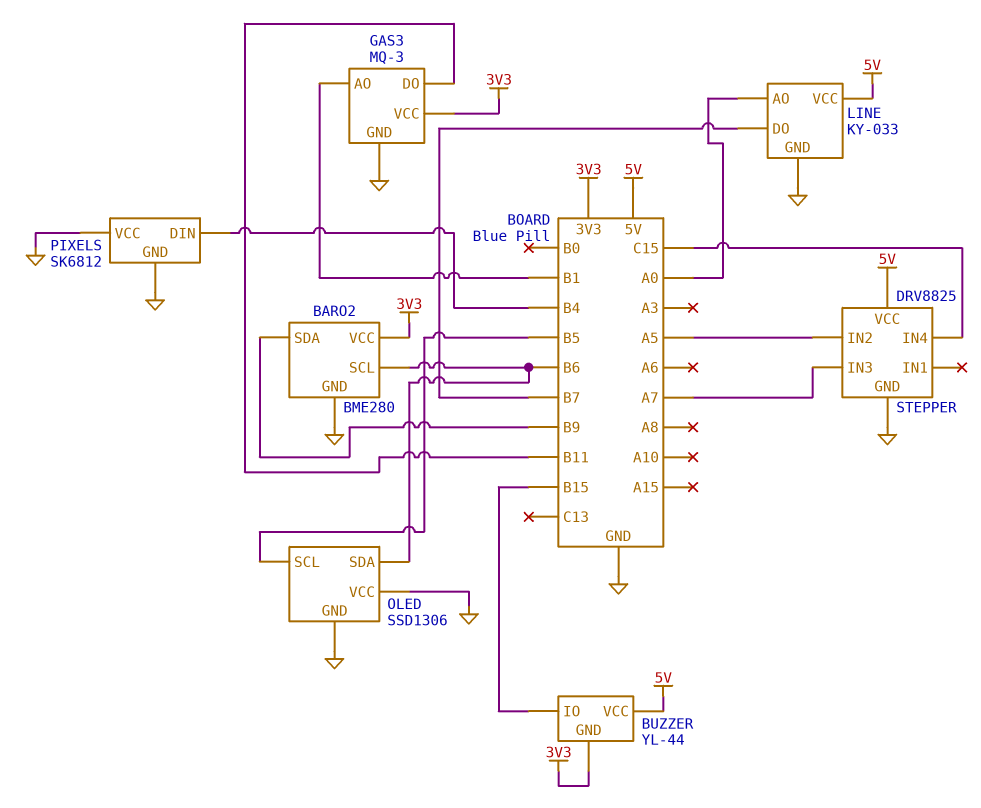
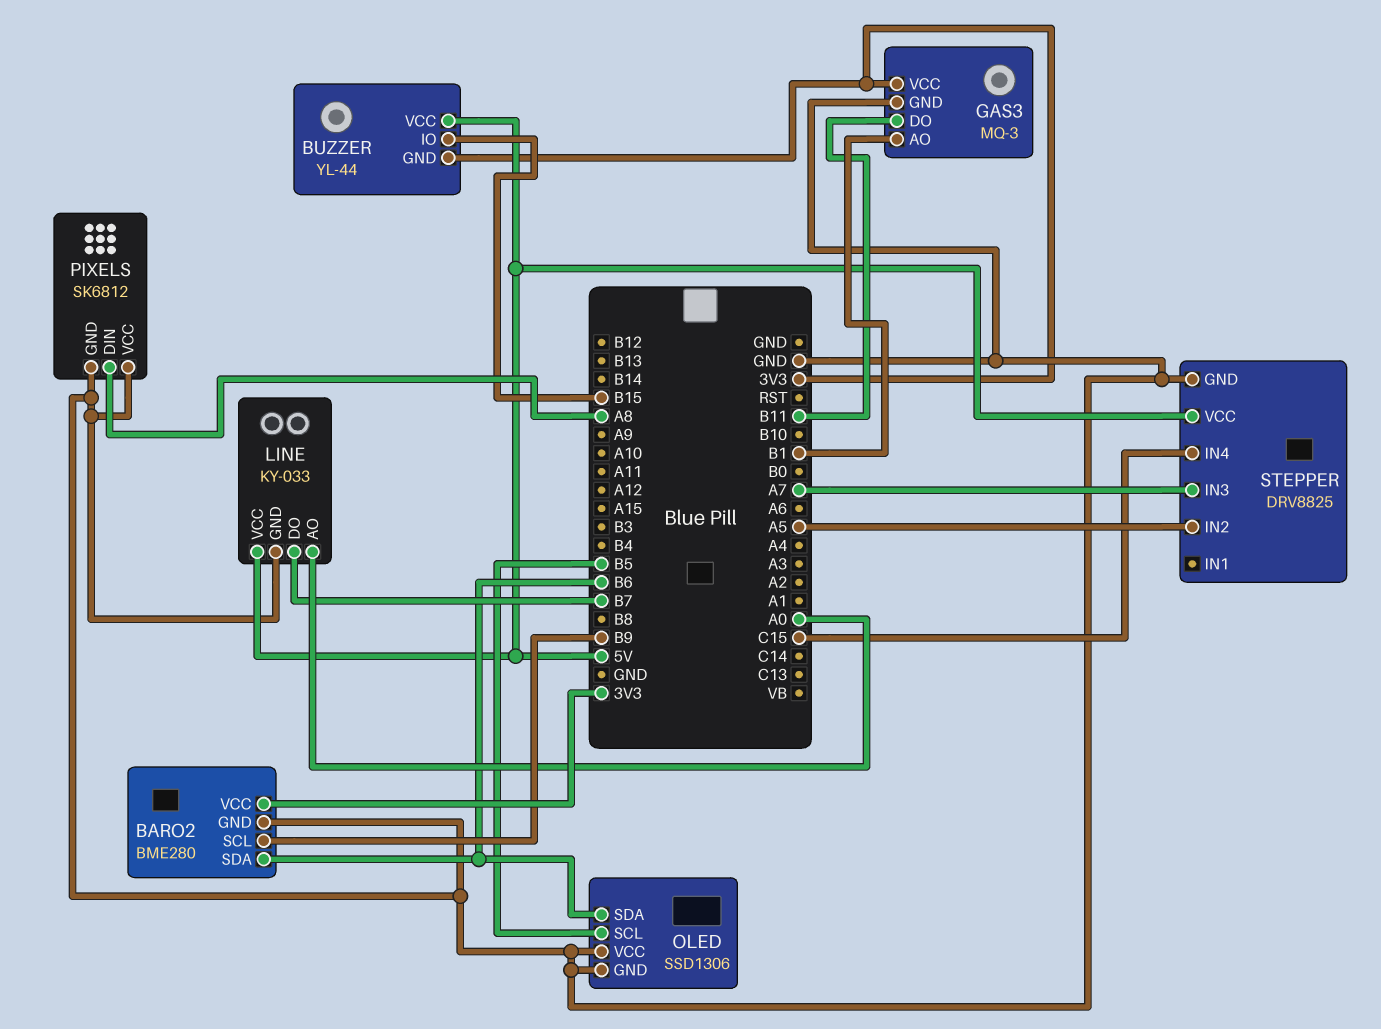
BARO2 pin SCL: B6 -> B9
BARO2 pin SDA: B9 -> B6
PIXELS pin DIN: B4 -> A8

